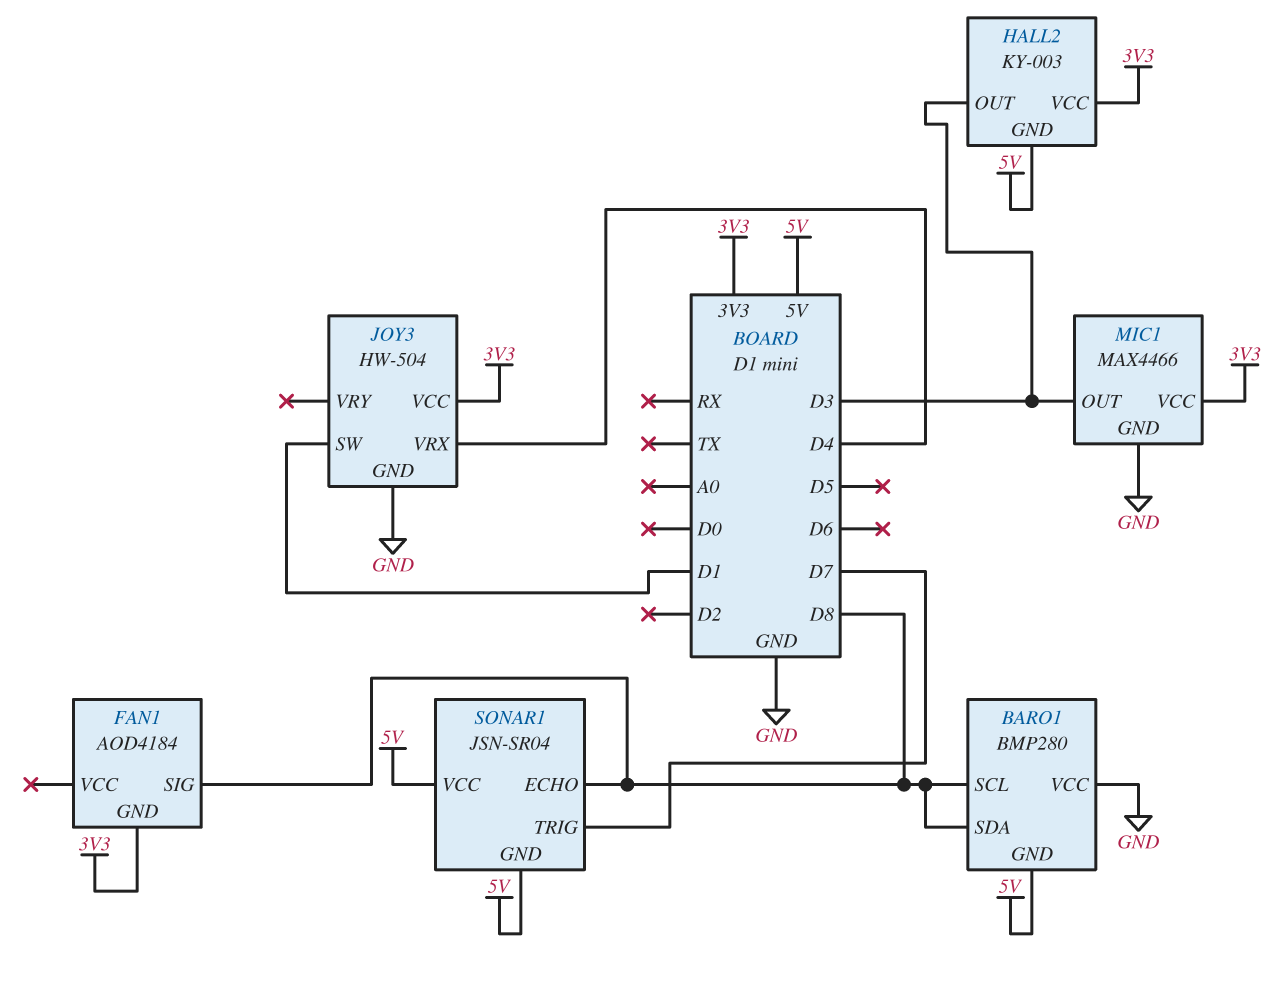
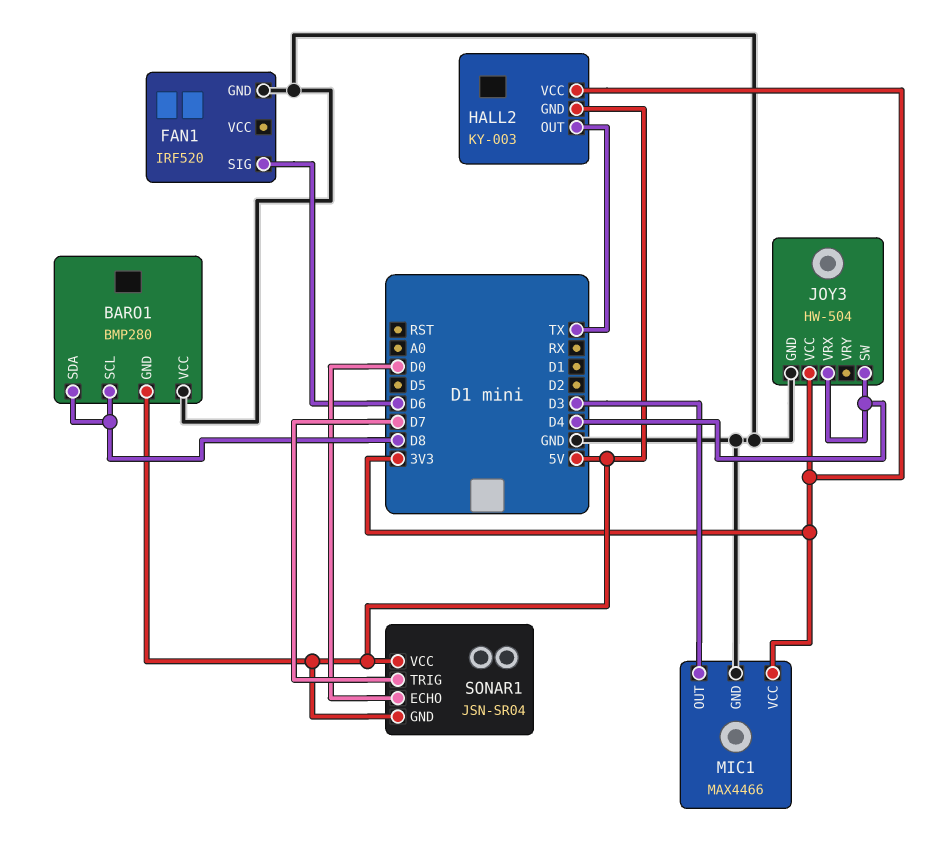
FAN1: AOD4184 -> IRF520
FAN1 pin GND: 3V3 -> GND
FAN1 pin SIG: D8 -> D6
HALL2 pin OUT: D3 -> TX
JOY3 pin SW: D1 -> D4
SONAR1 pin ECHO: D8 -> D0

